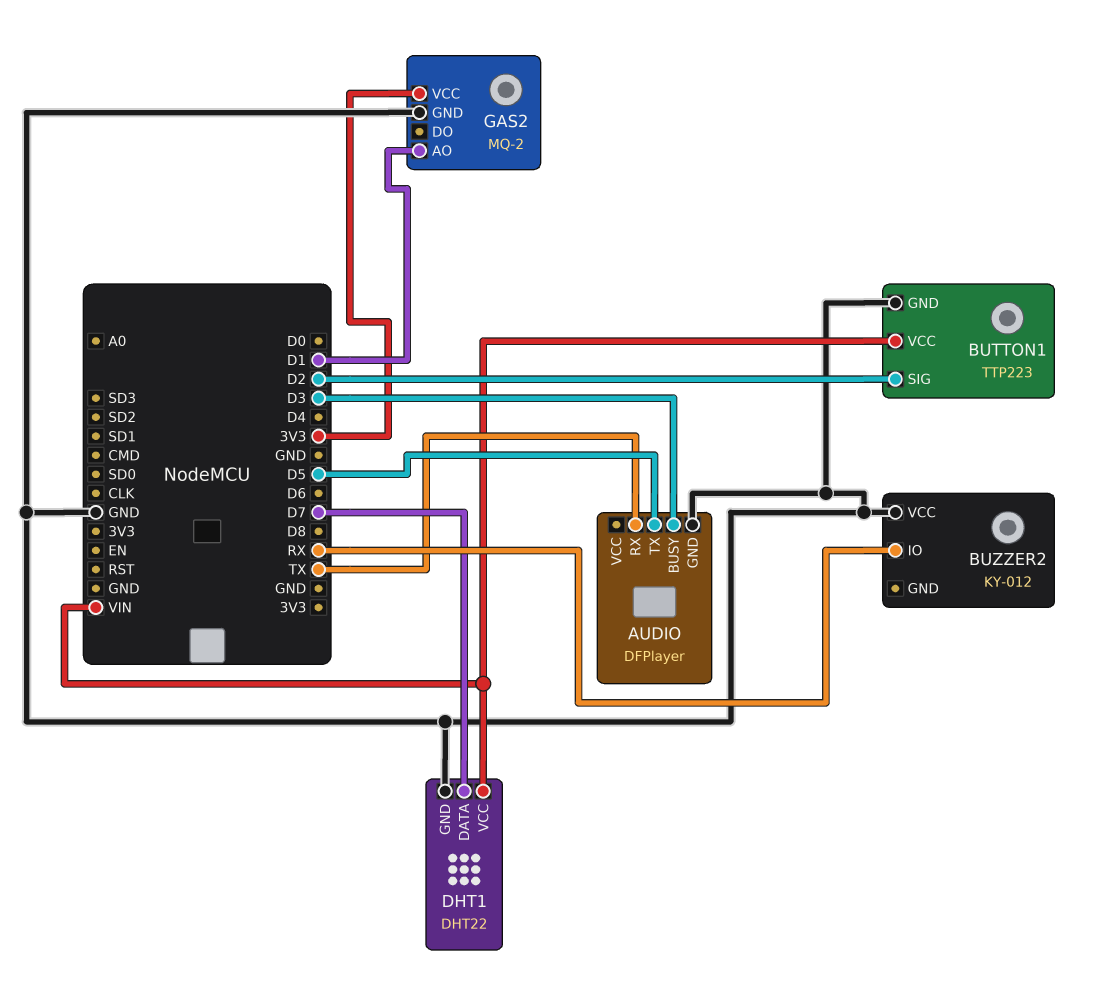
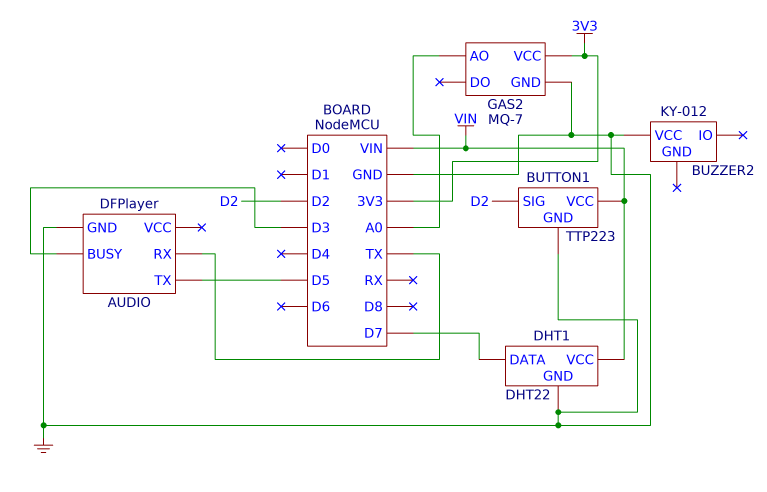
BUZZER2 pin IO: RX -> none
GAS2: MQ-2 -> MQ-7
GAS2 pin AO: D1 -> A0

